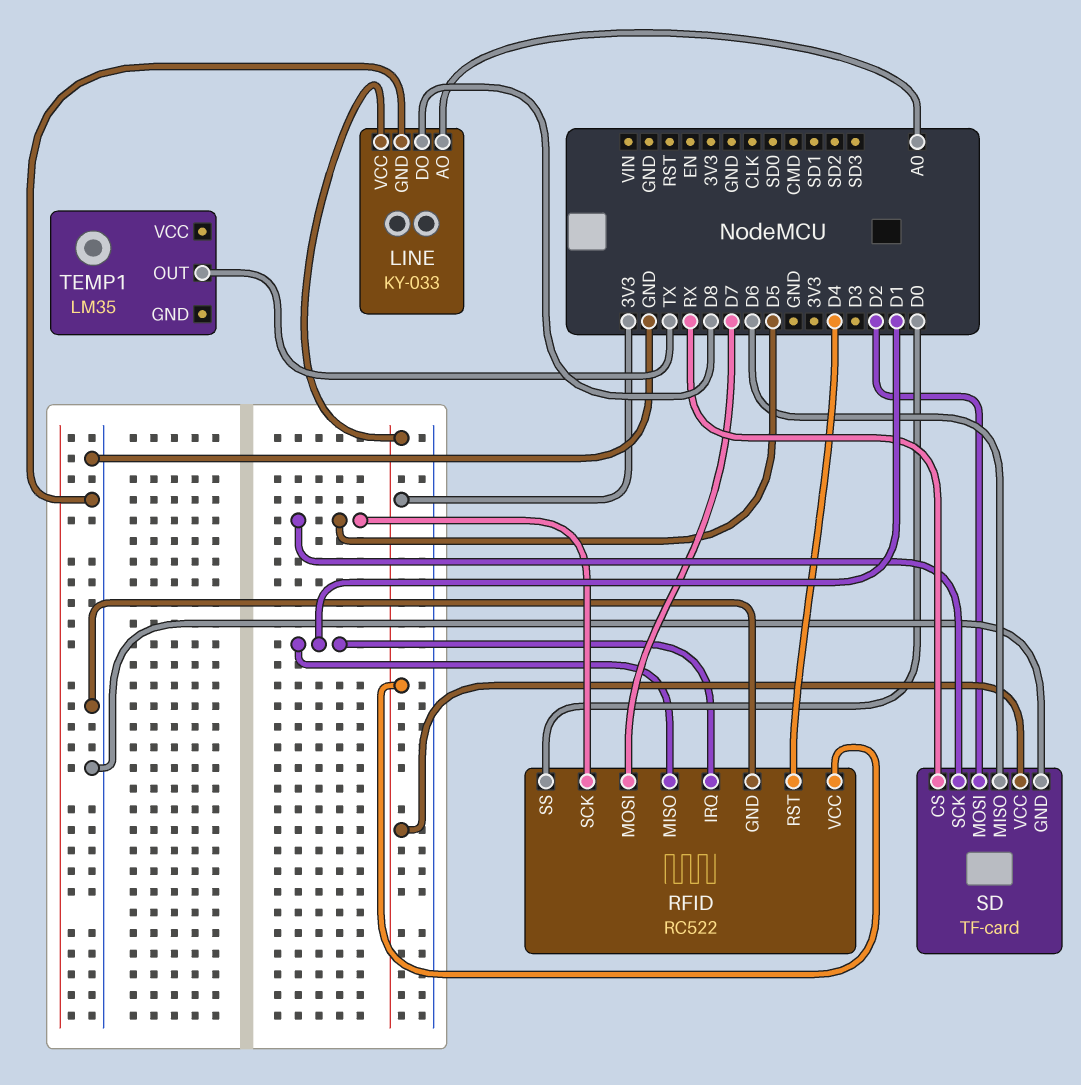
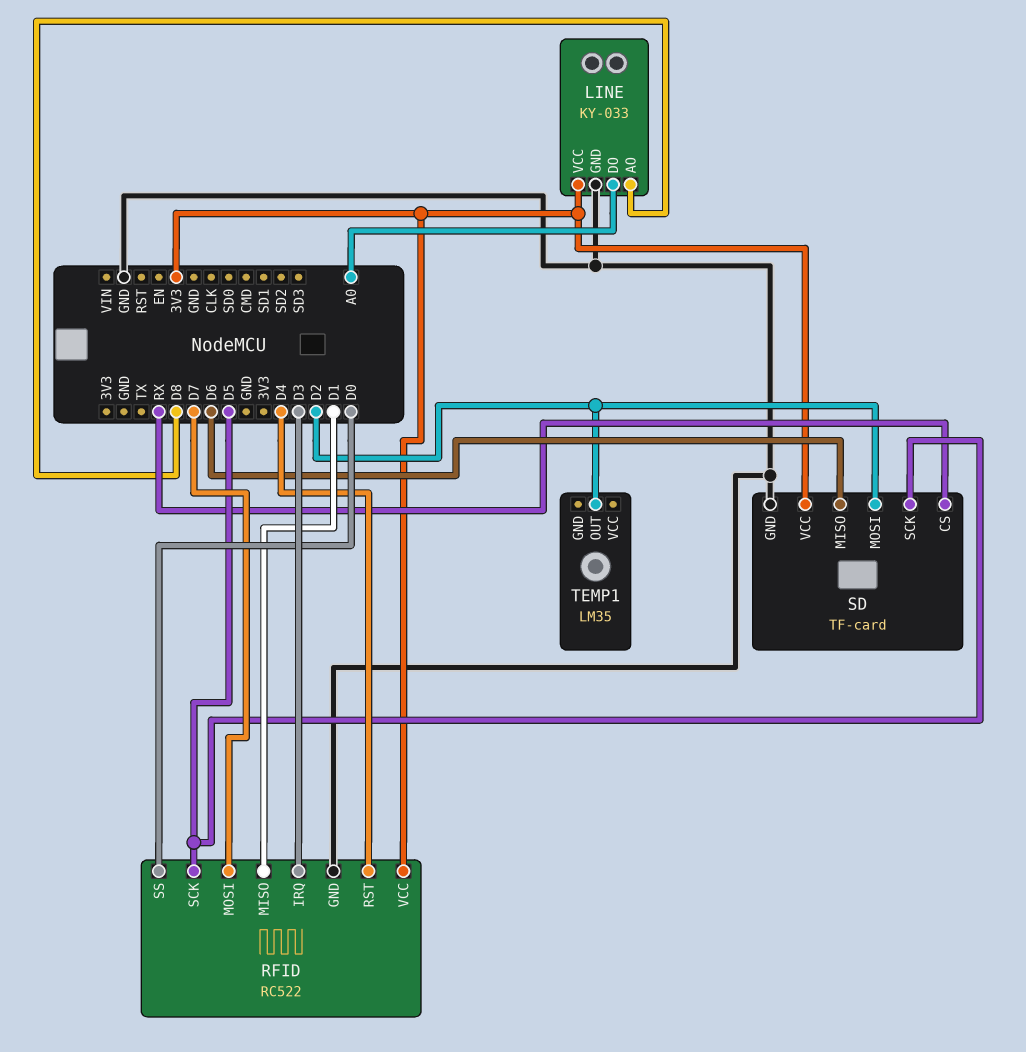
LINE pin AO: A0 -> D8
LINE pin DO: D8 -> A0
RFID pin IRQ: D1 -> D3
TEMP1 pin OUT: TX -> D2

